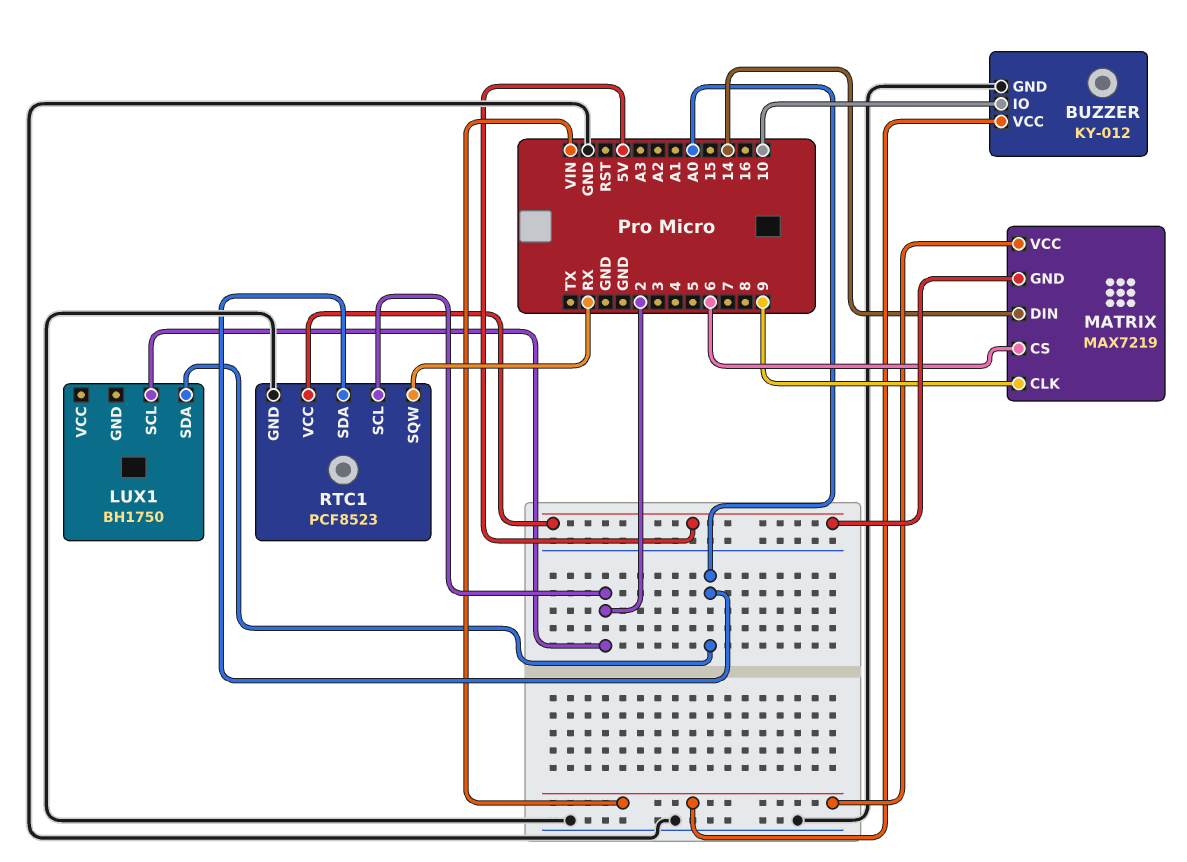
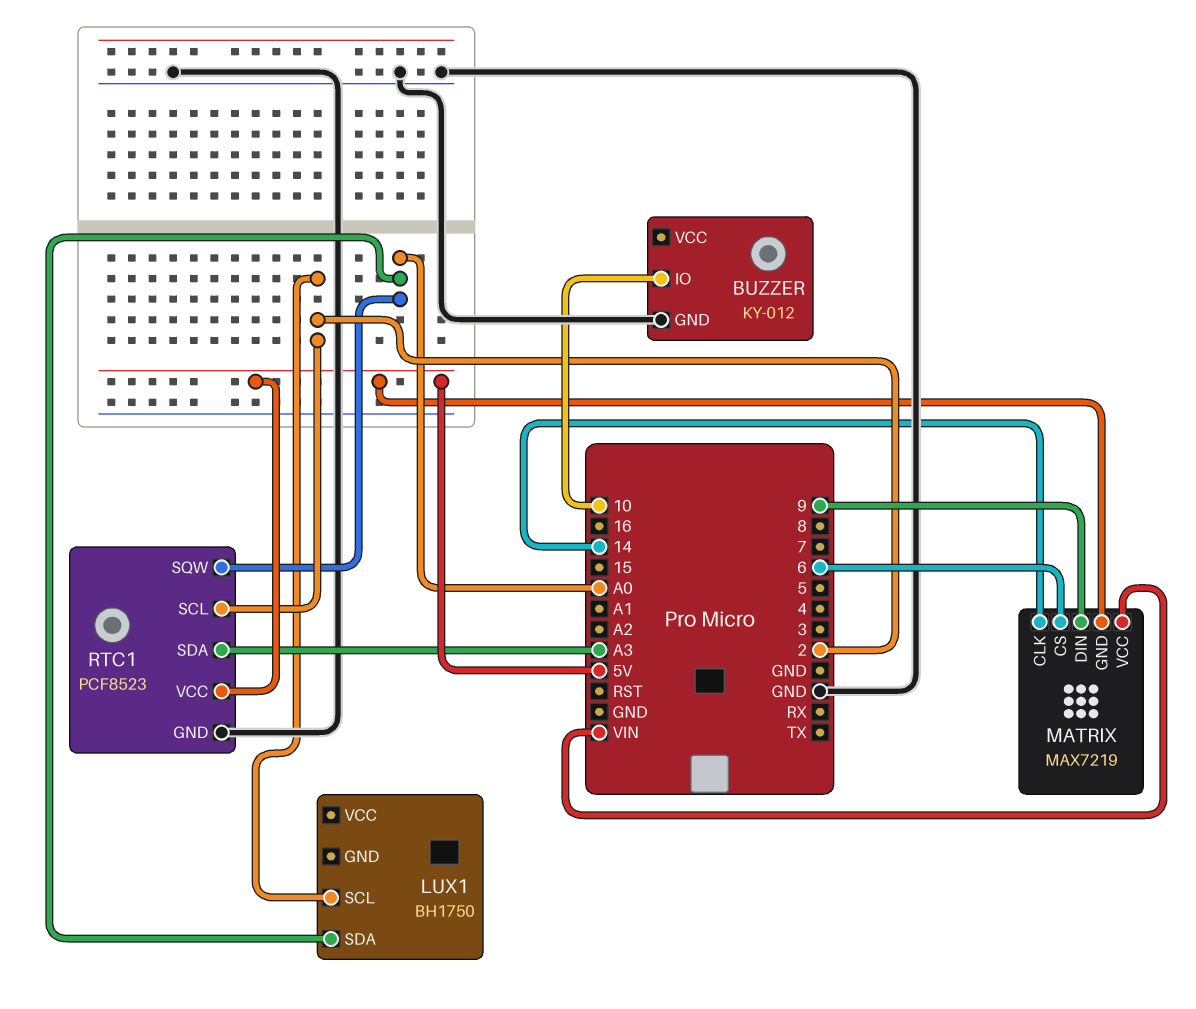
BUZZER pin VCC: VIN -> none
MATRIX pin CLK: 9 -> 14
MATRIX pin DIN: 14 -> 9
RTC1 pin SDA: A0 -> A3
RTC1 pin SQW: RX -> A0

